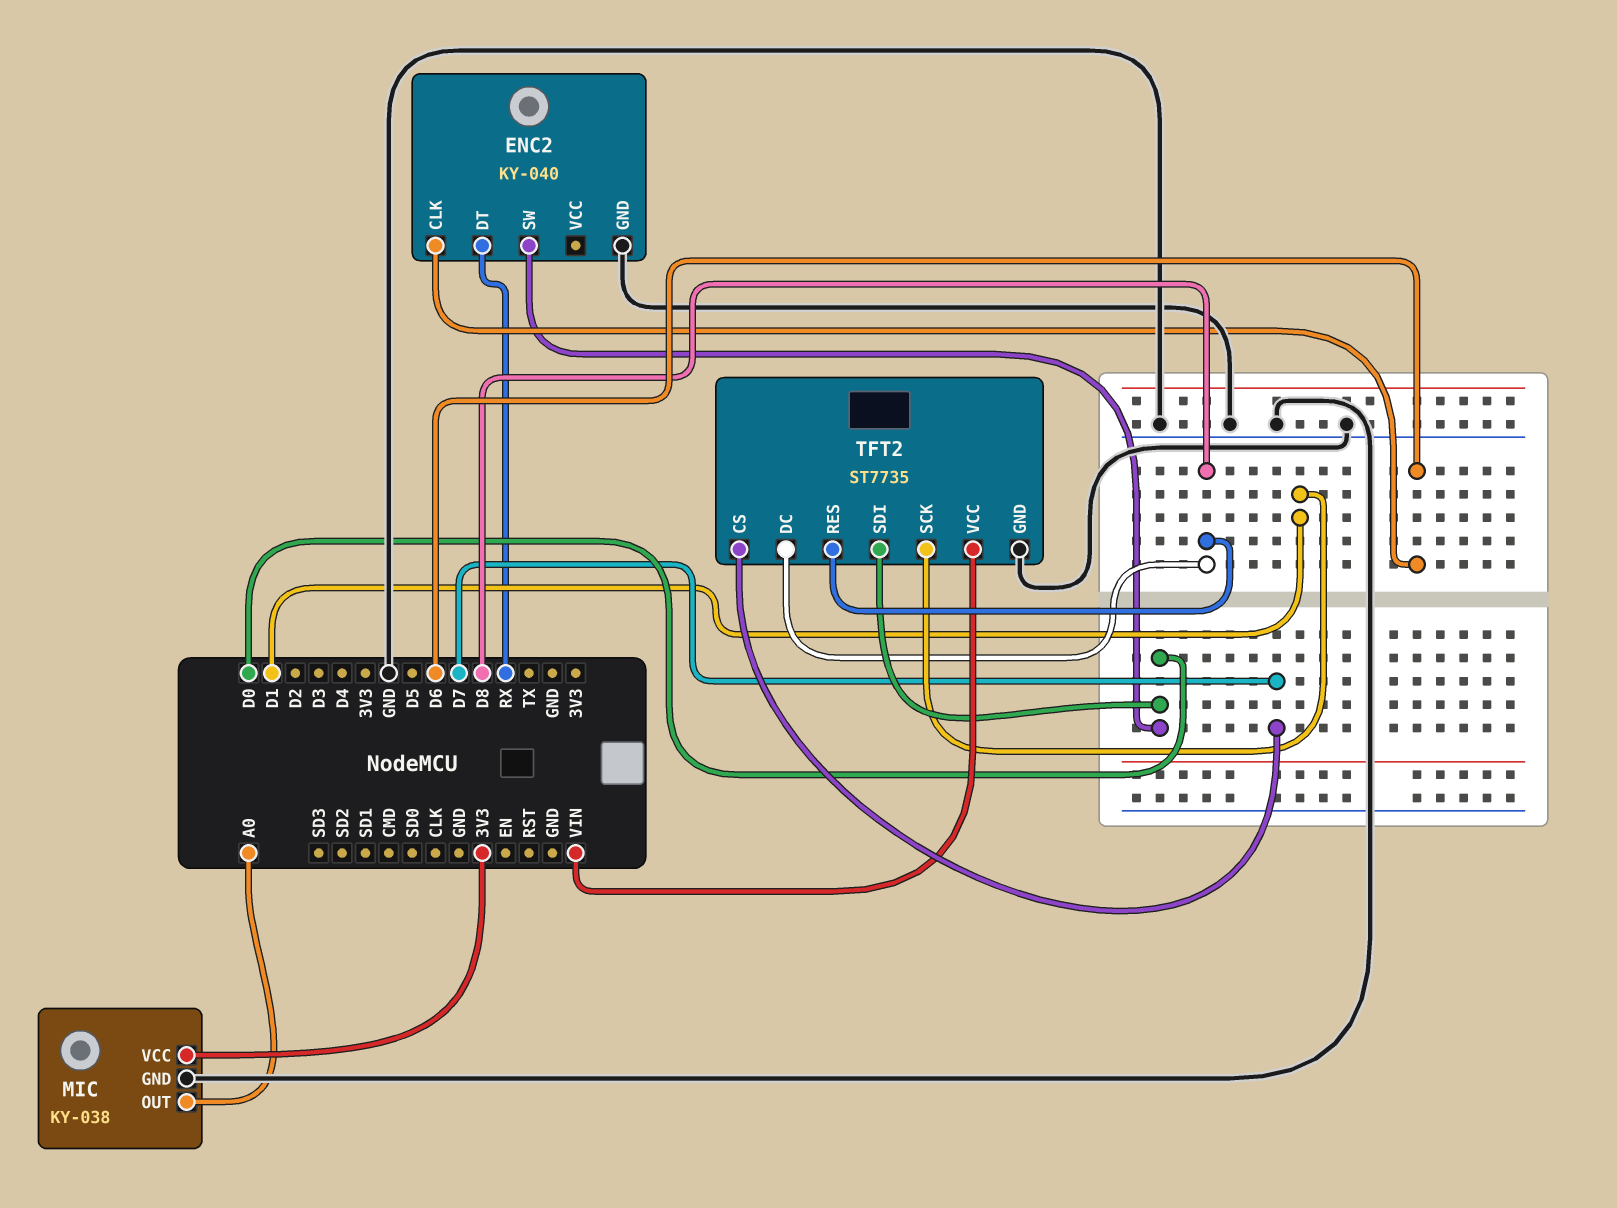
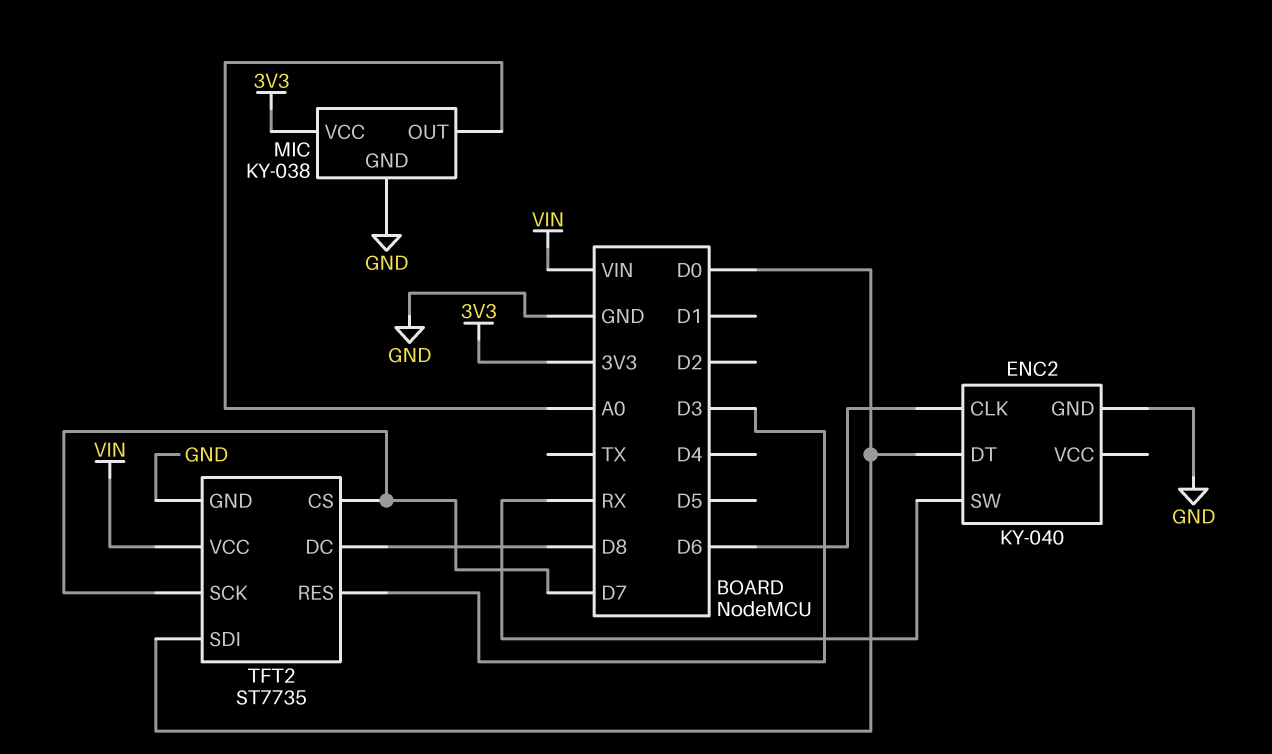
ENC2 pin DT: RX -> D0
ENC2 pin SW: D0 -> RX
TFT2 pin RES: D8 -> D3
TFT2 pin SCK: D1 -> D7

